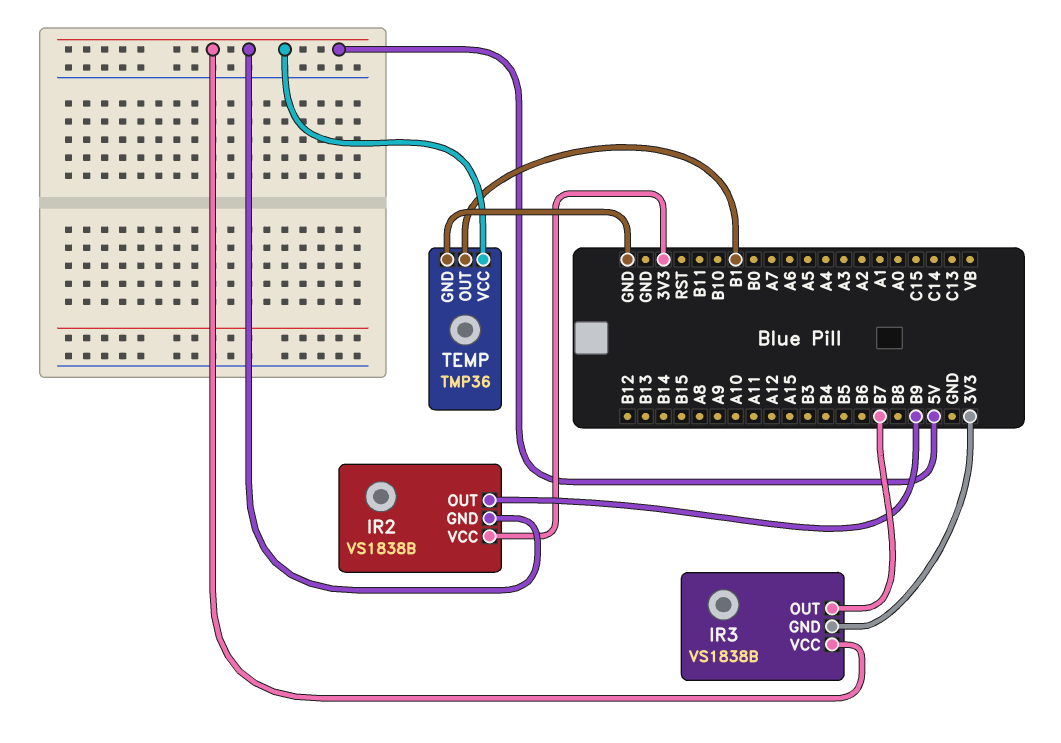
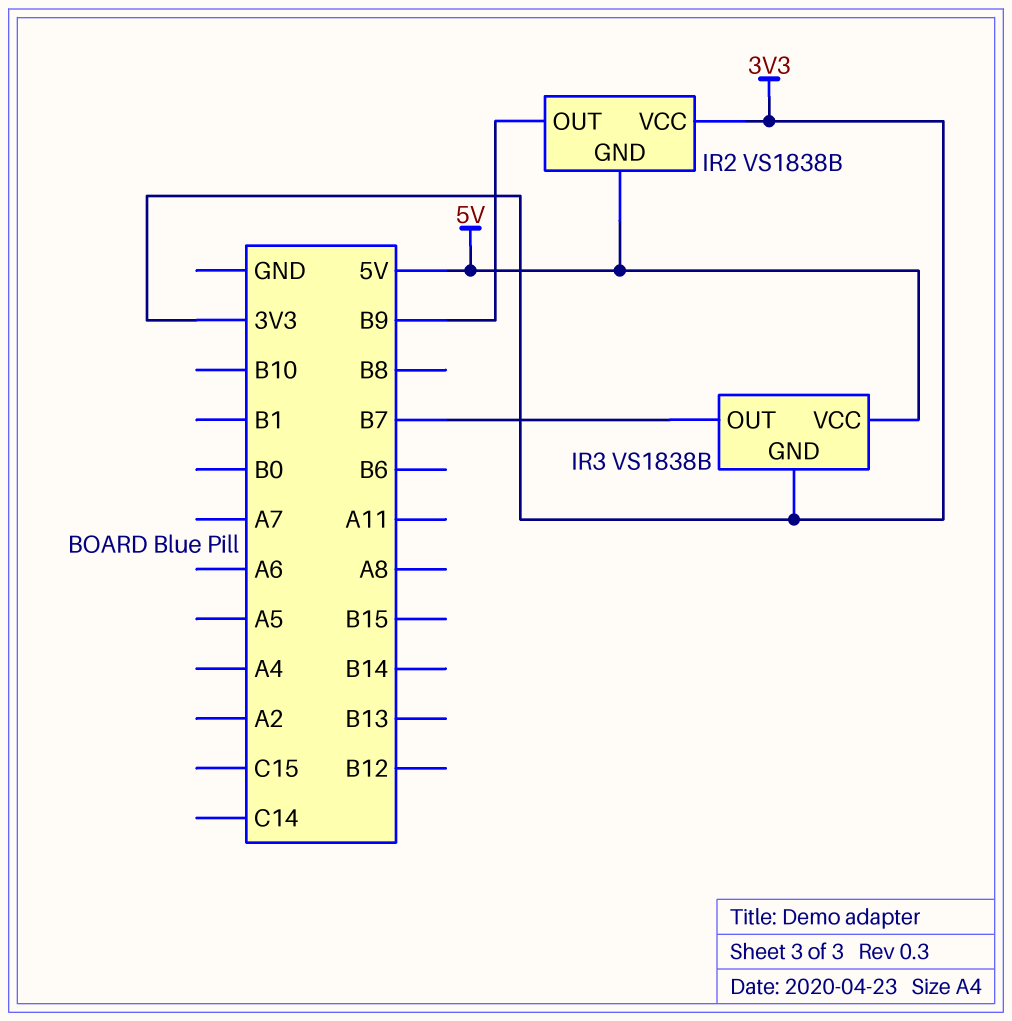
TEMP: TMP36 -> none
TEMP pin GND: GND -> none
TEMP pin OUT: B1 -> none
TEMP pin VCC: 5V -> none

